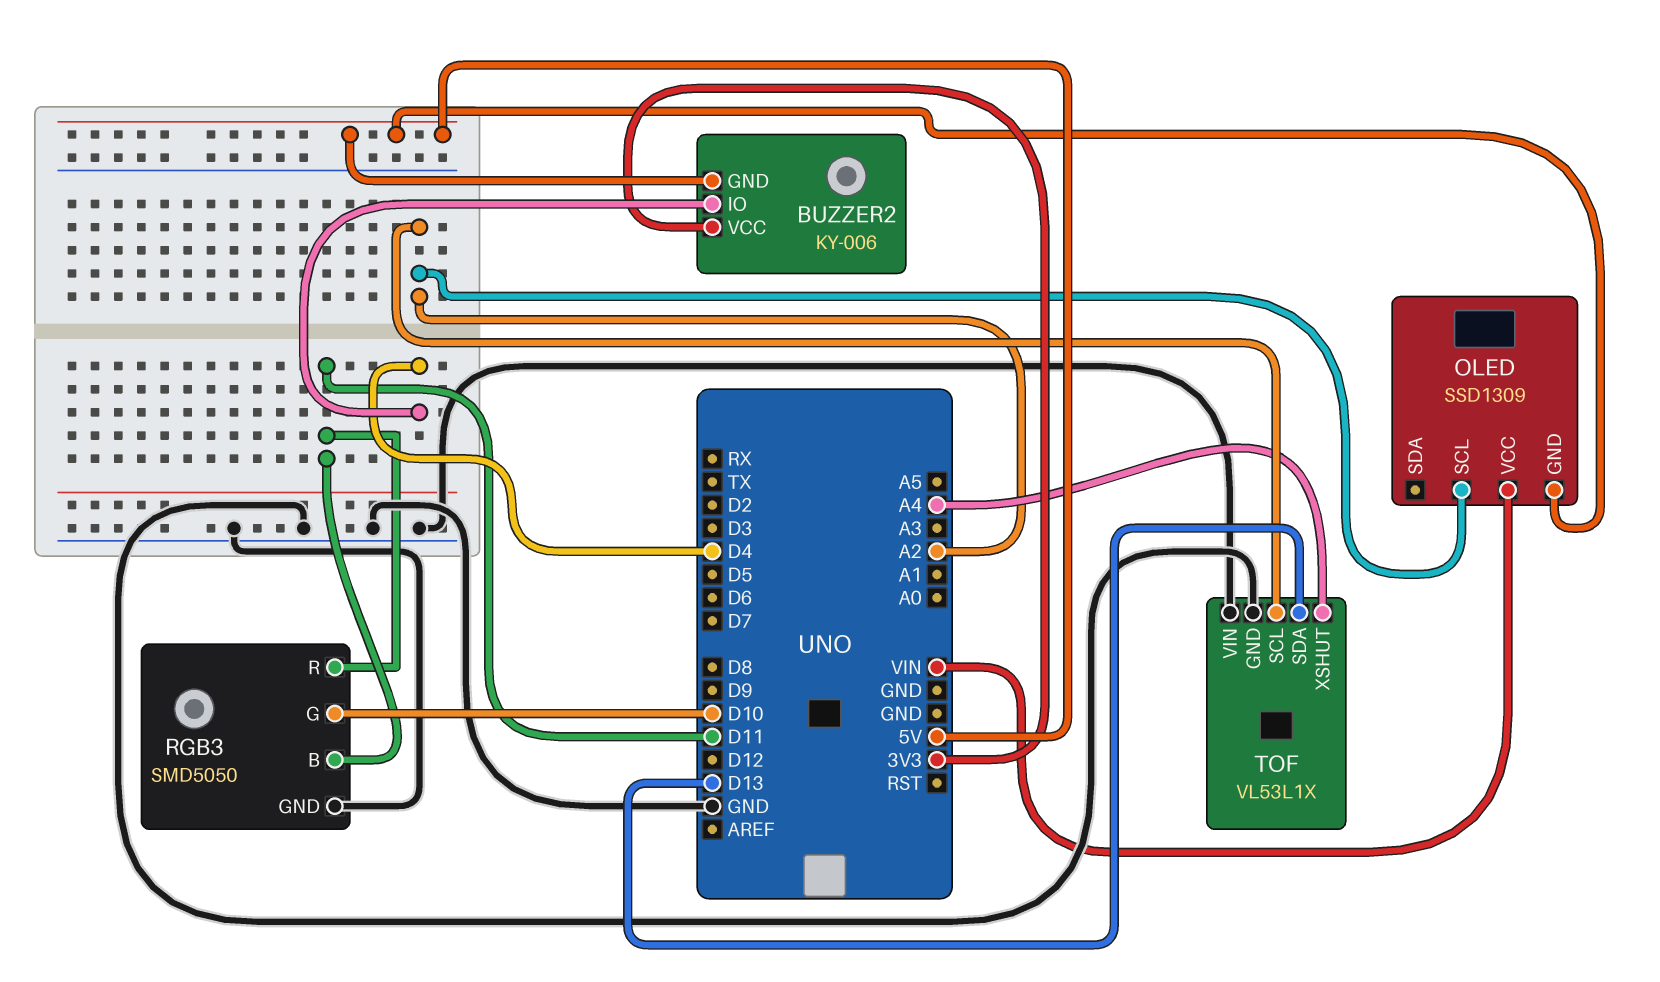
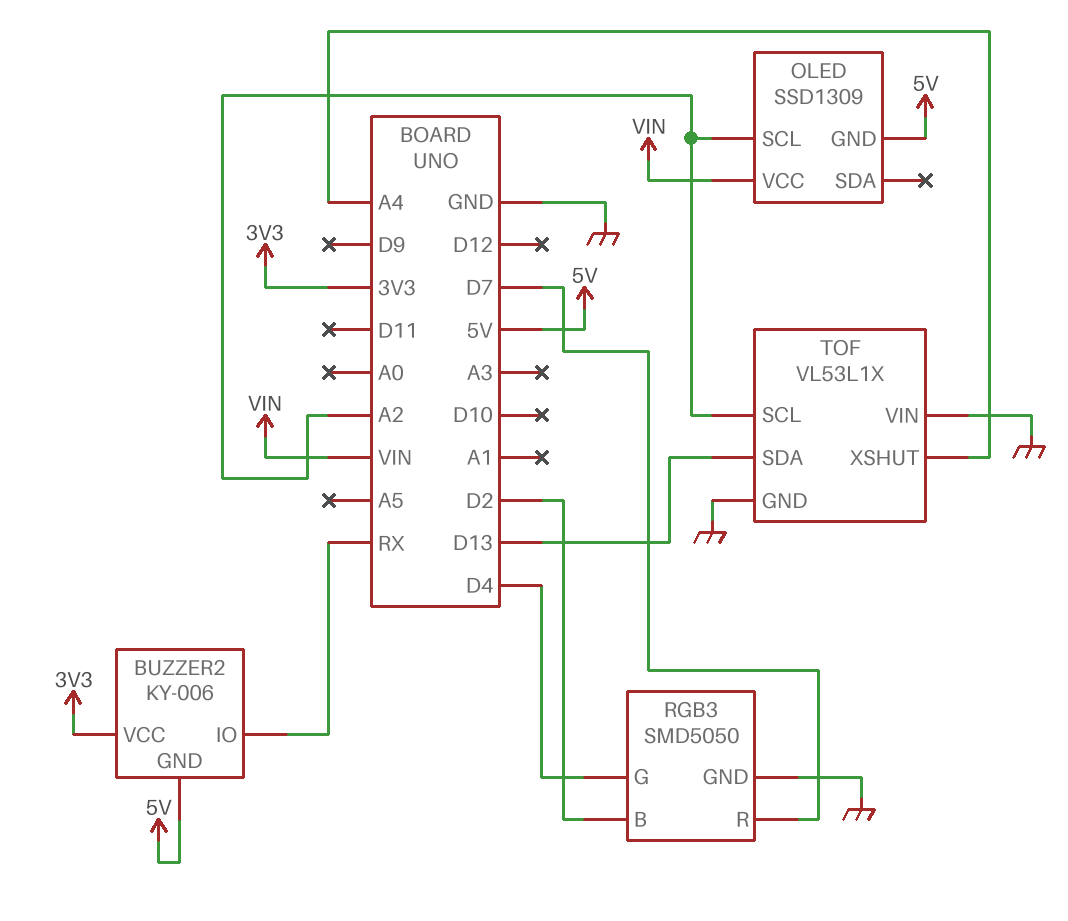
BUZZER2 pin IO: D4 -> RX
RGB3 pin B: D11 -> D2
RGB3 pin G: D10 -> D4
RGB3 pin R: D11 -> D7

